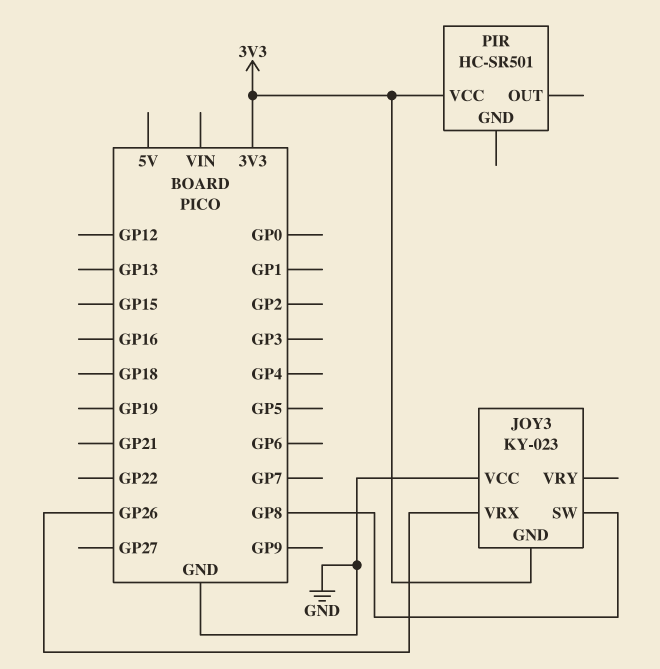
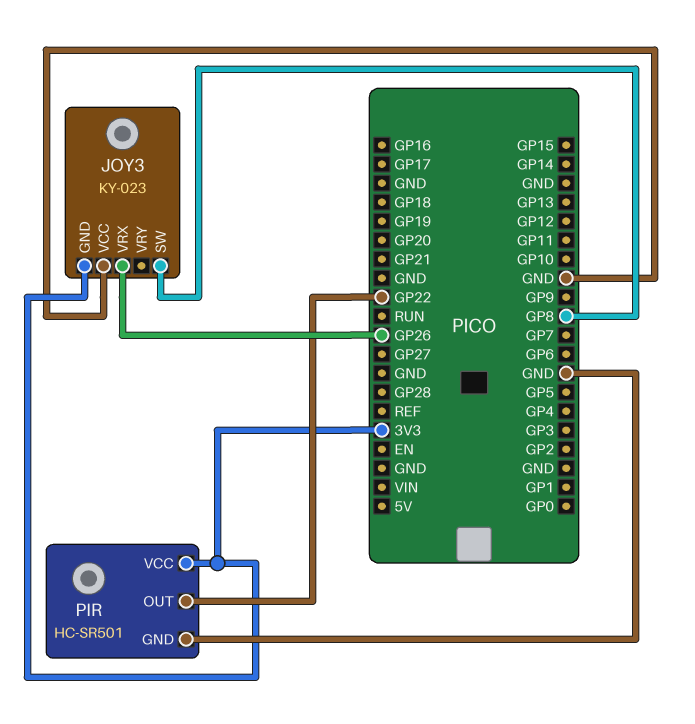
PIR pin GND: none -> GND
PIR pin OUT: none -> GP22

